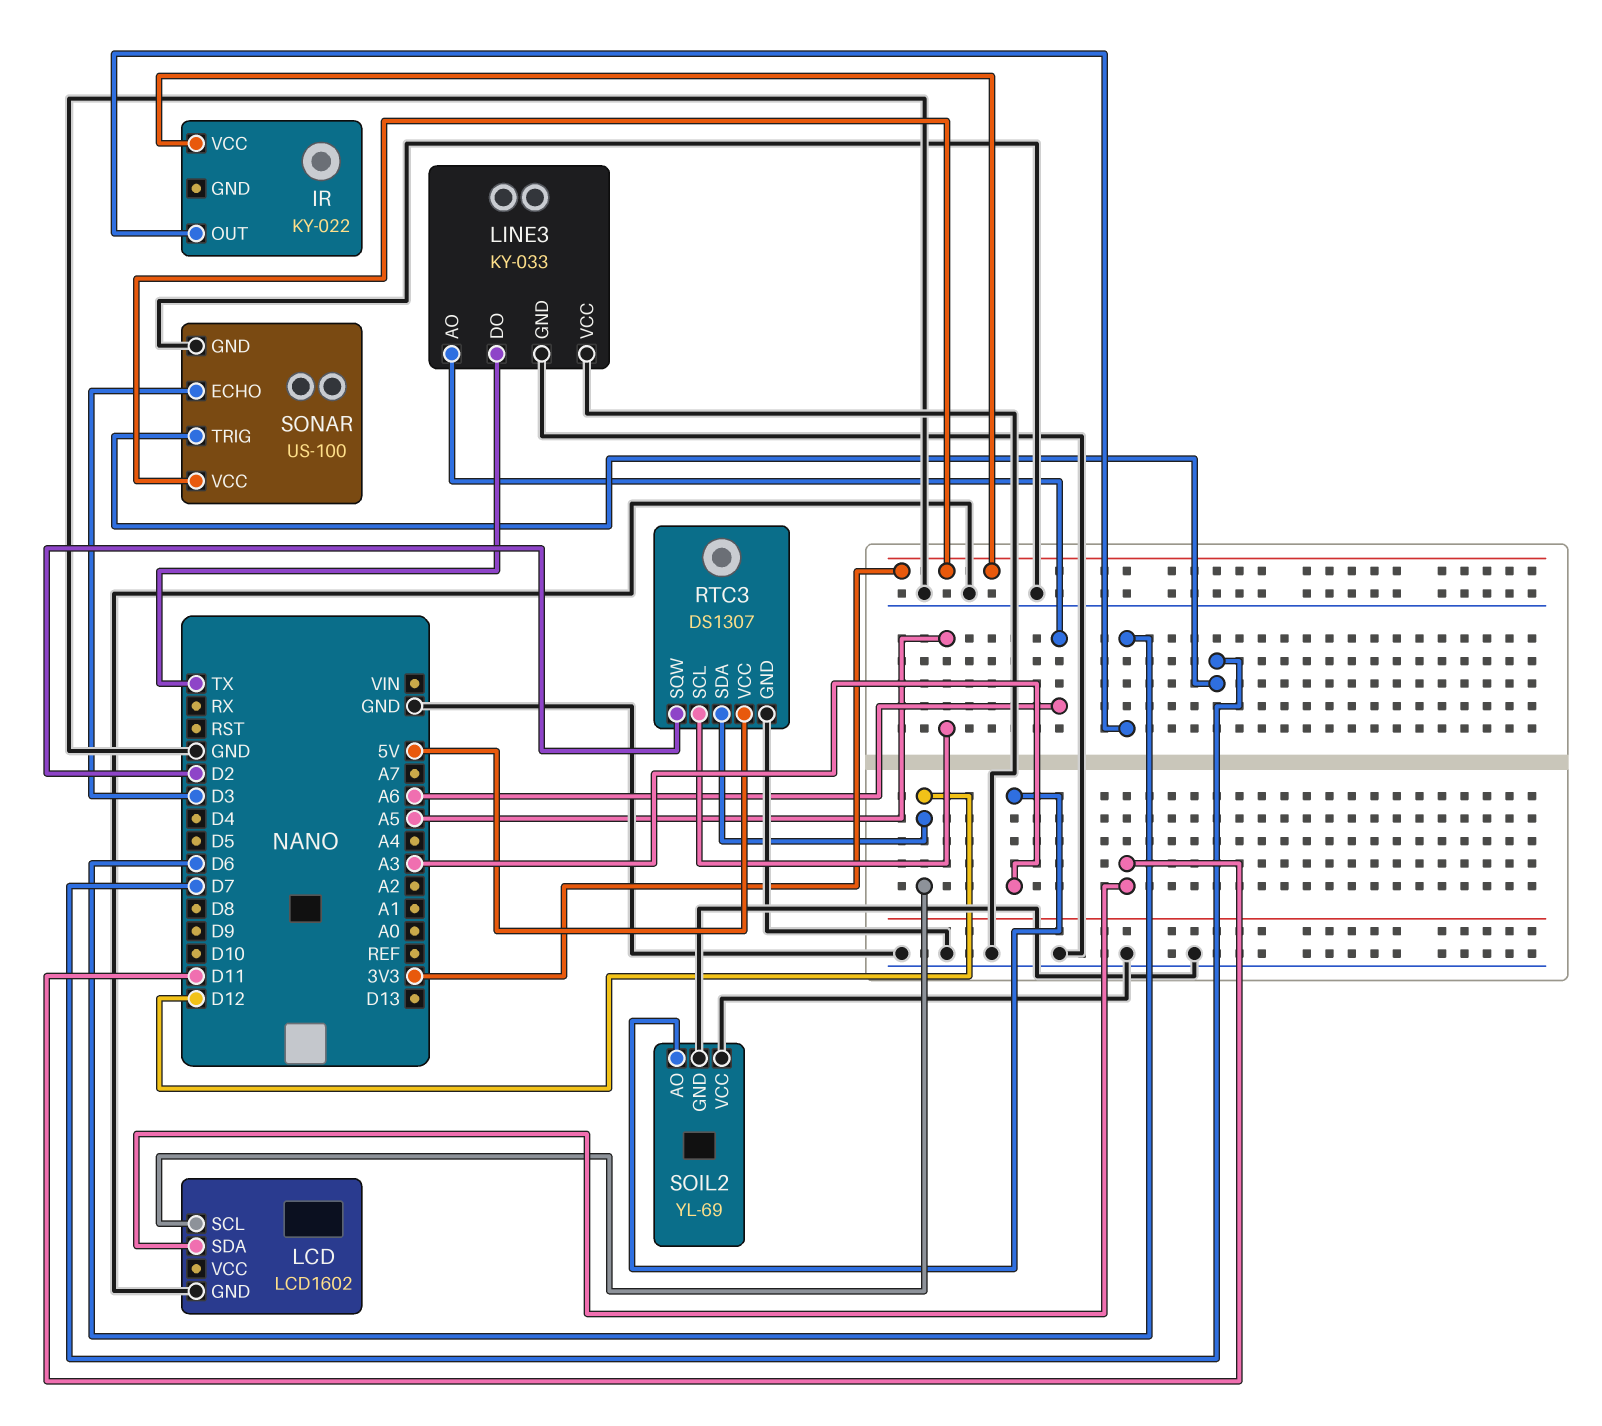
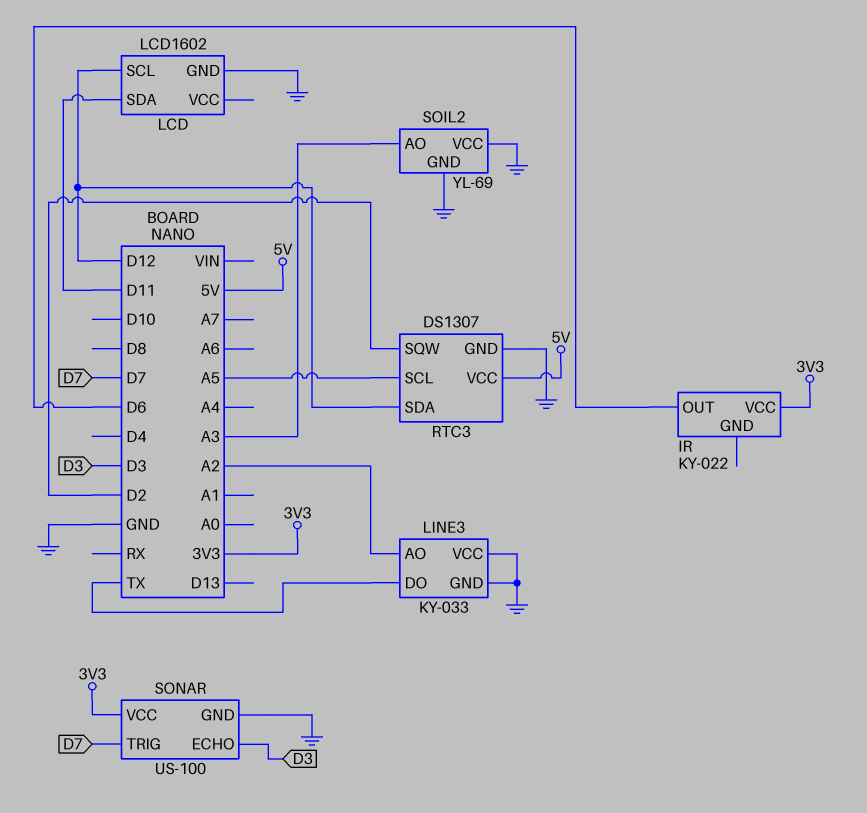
LINE3 pin AO: A6 -> A2

